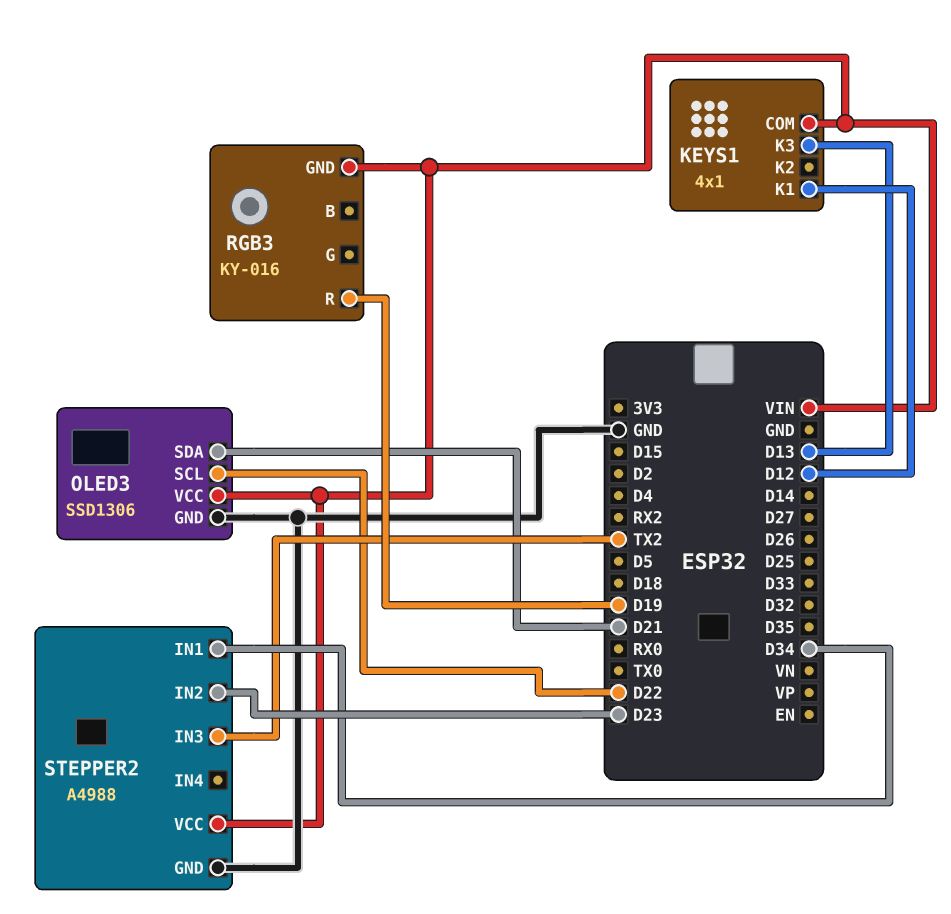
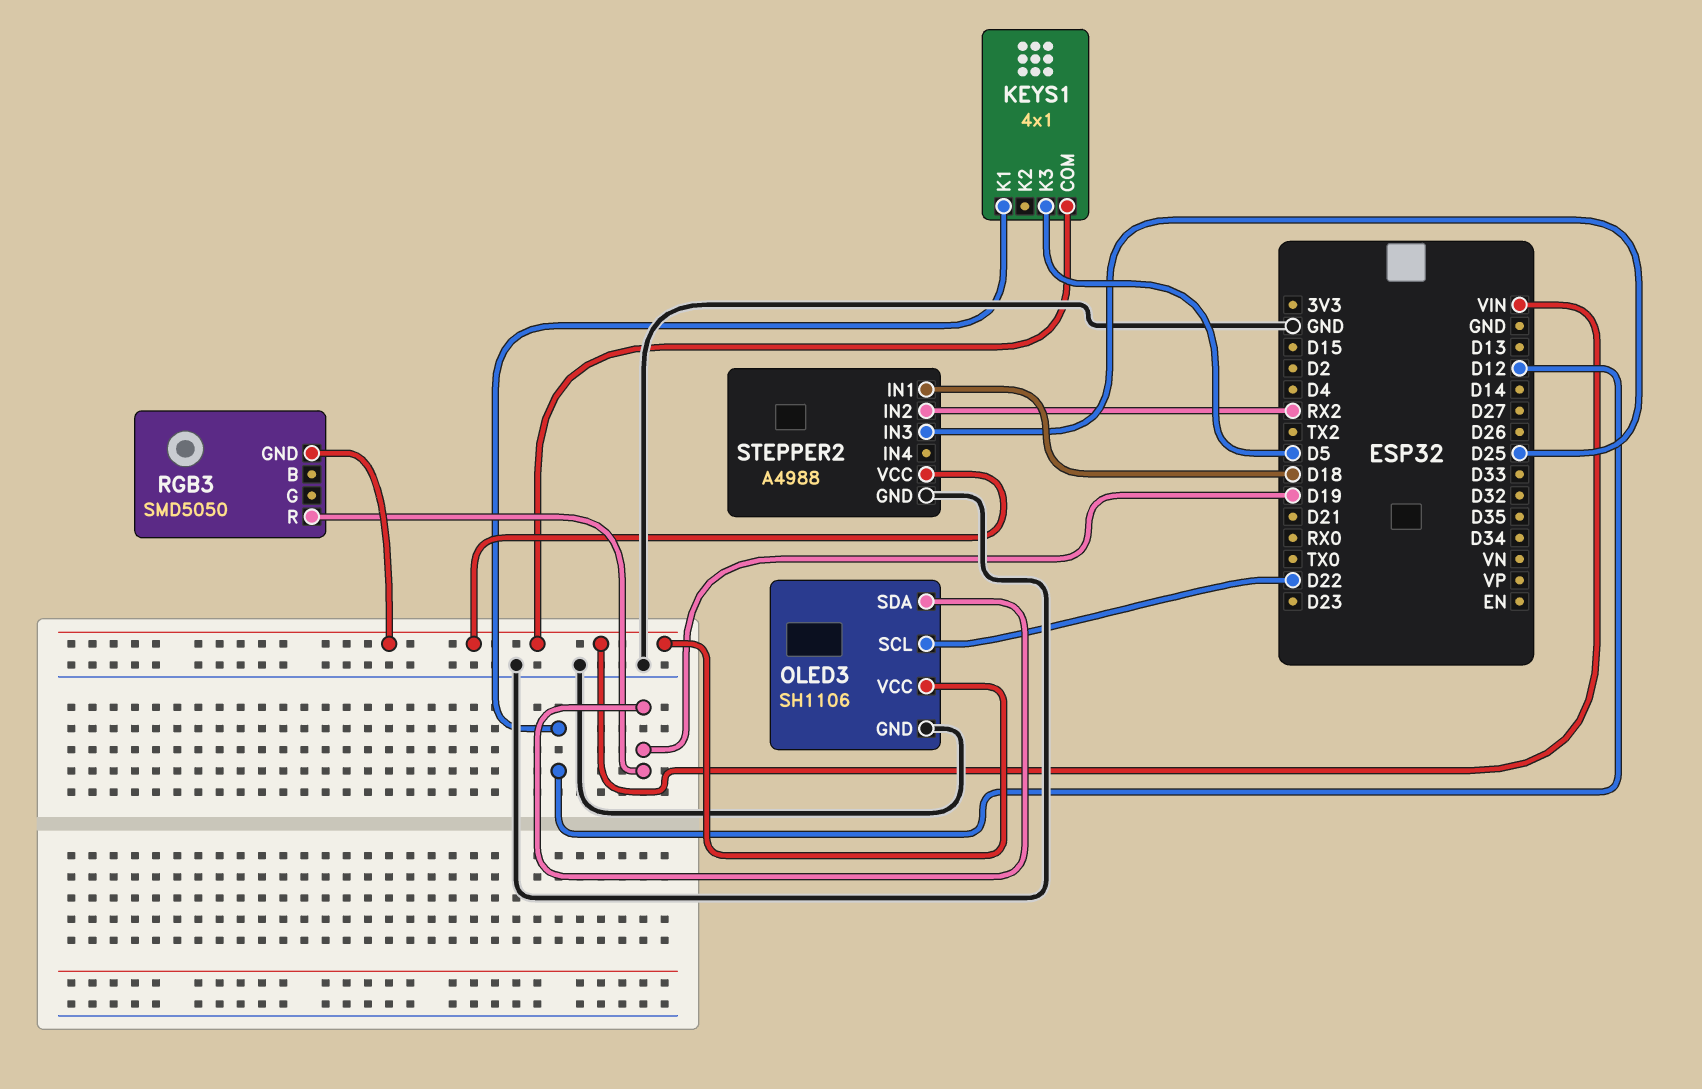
KEYS1 pin K3: D13 -> D5
OLED3: SSD1306 -> SH1106
OLED3 pin SDA: D21 -> D19
RGB3: KY-016 -> SMD5050
STEPPER2 pin IN1: D34 -> D18
STEPPER2 pin IN2: D23 -> RX2
STEPPER2 pin IN3: TX2 -> D25

